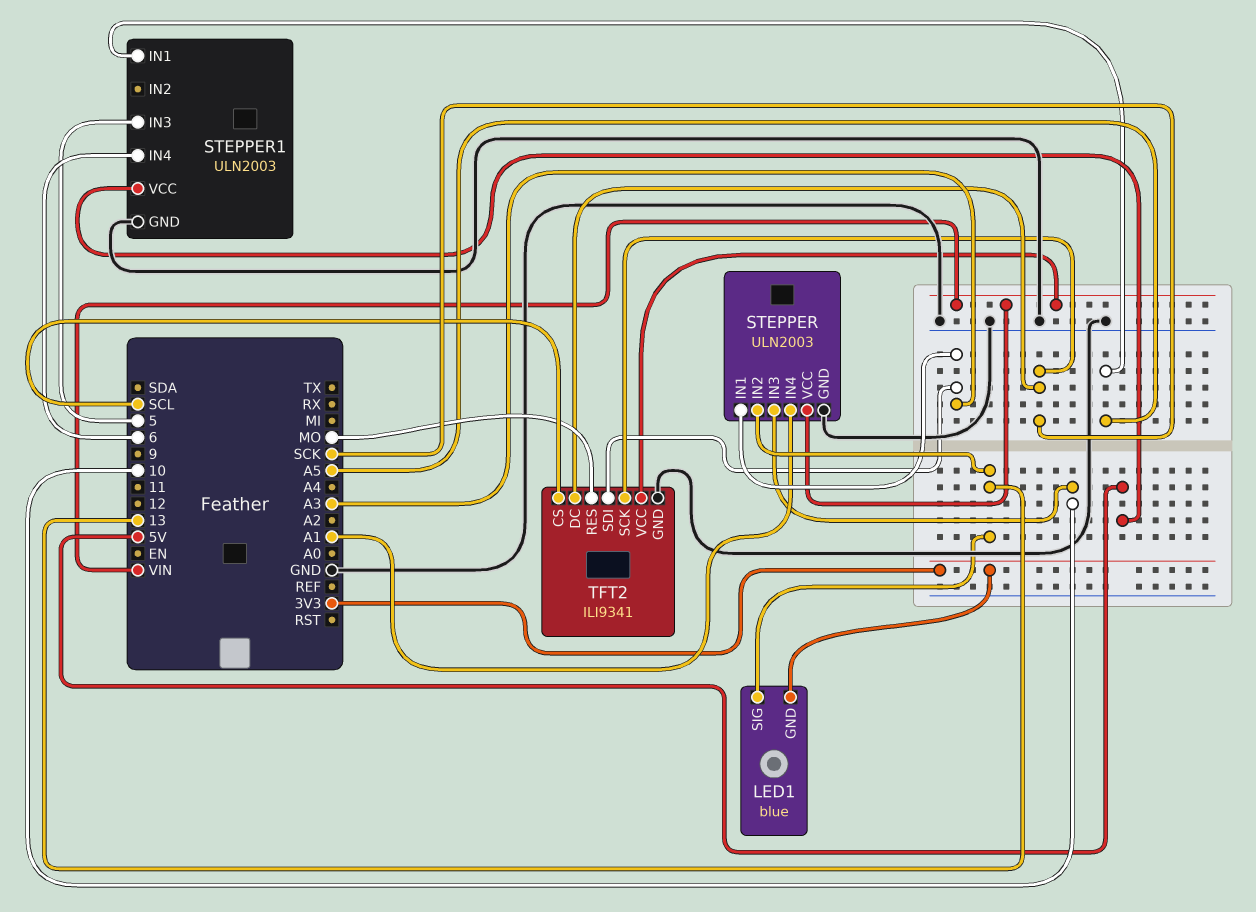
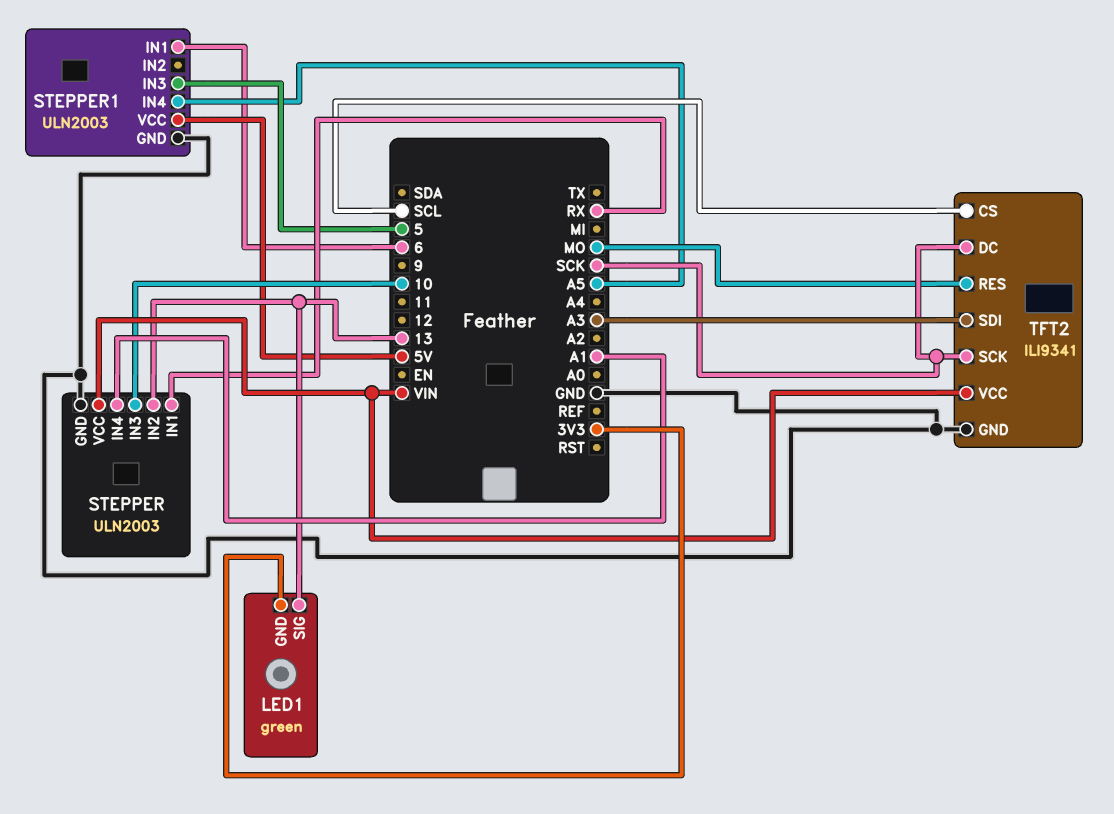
LED1: blue -> green
STEPPER pin IN1: A3 -> RX
STEPPER1 pin IN1: A5 -> 6
STEPPER1 pin IN4: 6 -> A5

